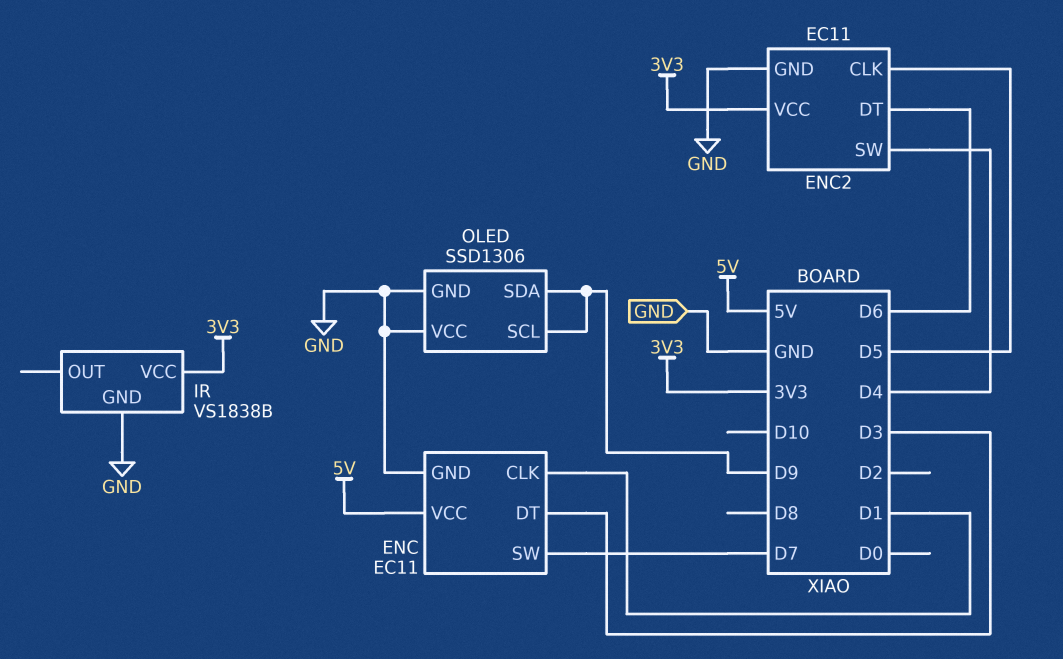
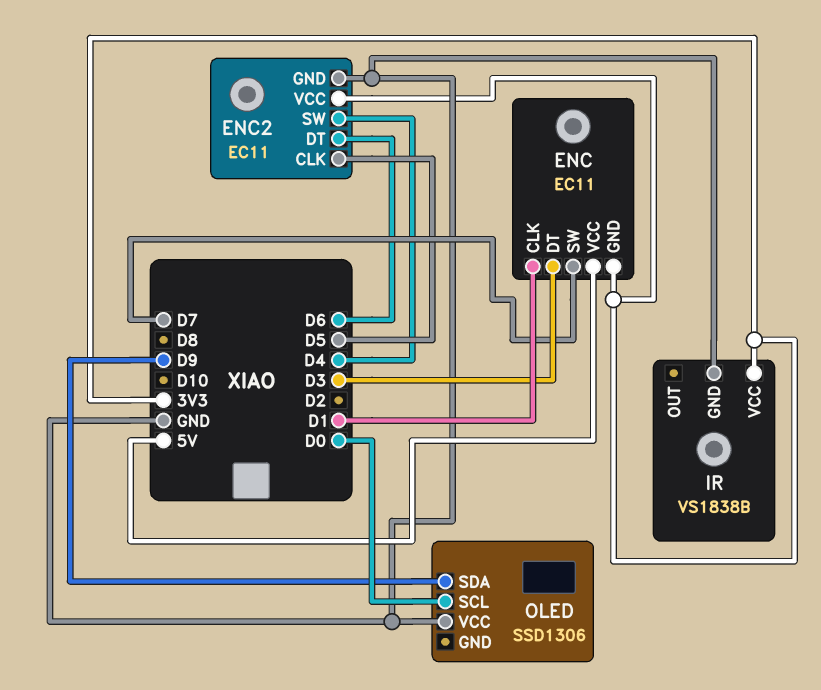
ENC pin GND: GND -> 3V3
OLED pin GND: GND -> none
OLED pin SCL: D9 -> D0

